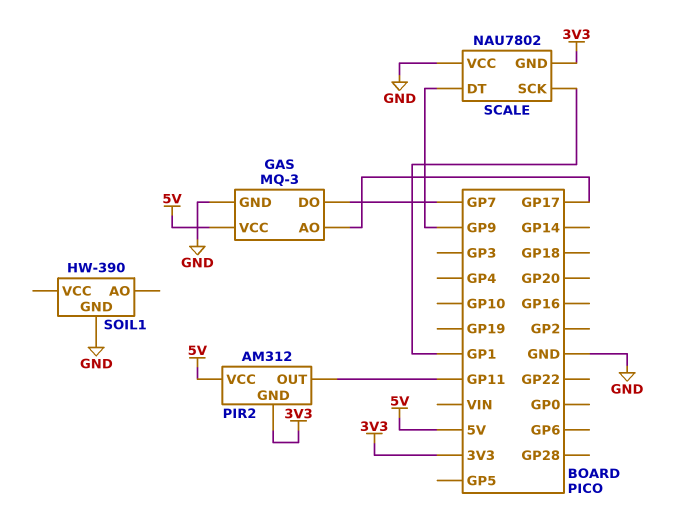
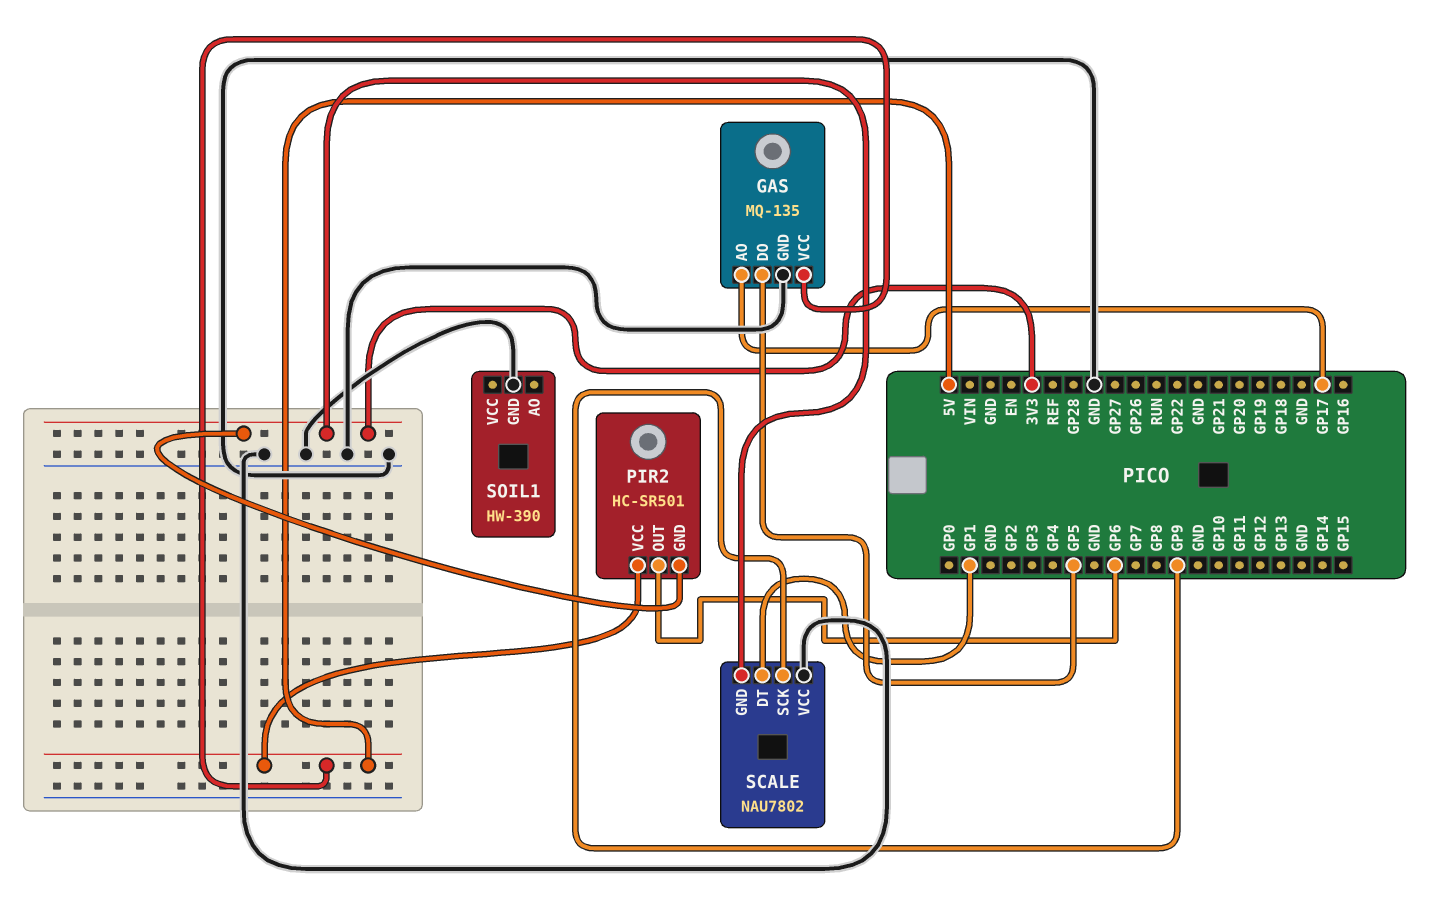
GAS: MQ-3 -> MQ-135
GAS pin DO: GP7 -> GP5
PIR2: AM312 -> HC-SR501
PIR2 pin OUT: GP11 -> GP6
SCALE pin DT: GP9 -> GP1
SCALE pin SCK: GP1 -> GP9

